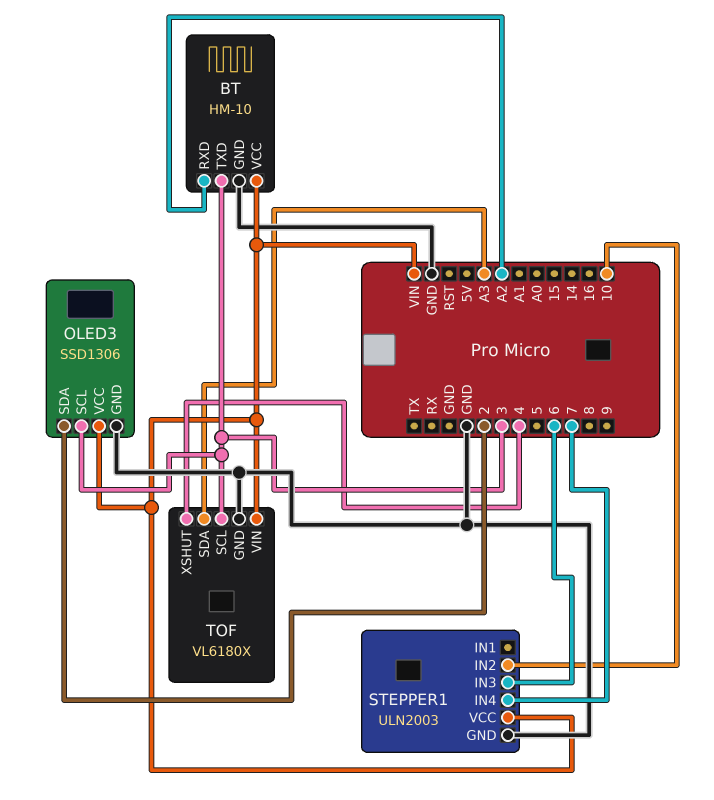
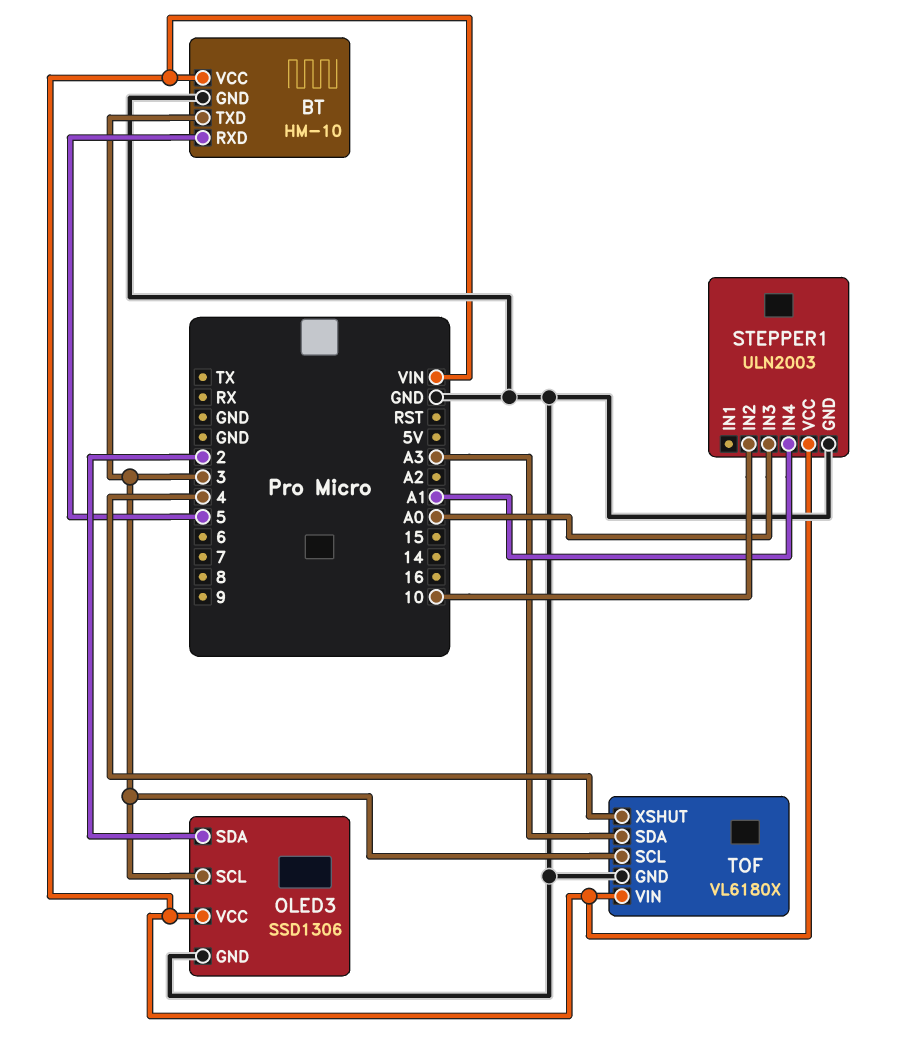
BT pin RXD: A2 -> 5
STEPPER1 pin IN3: 6 -> A0
STEPPER1 pin IN4: 7 -> A1

